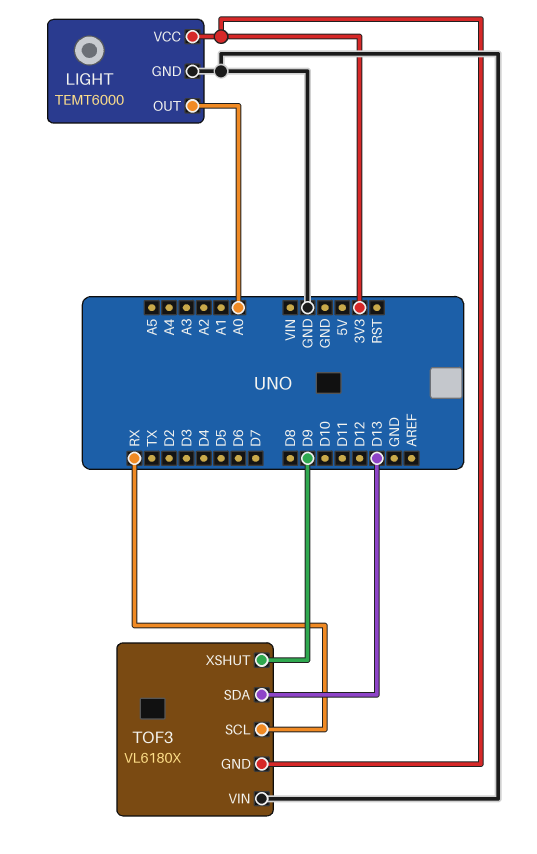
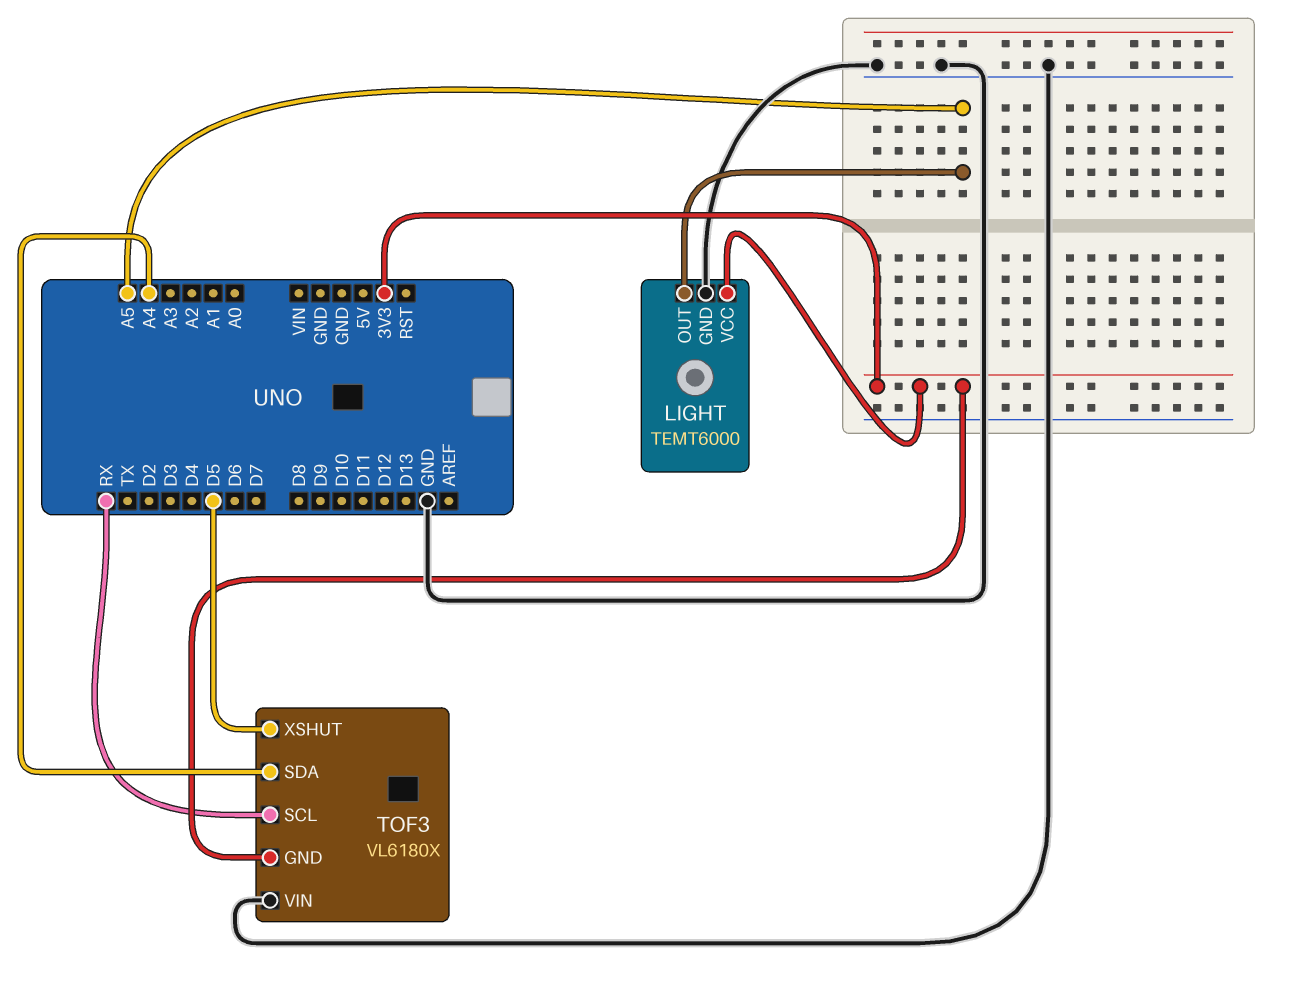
LIGHT pin OUT: A0 -> A5
TOF3 pin SDA: D13 -> A4
TOF3 pin XSHUT: D9 -> D5

